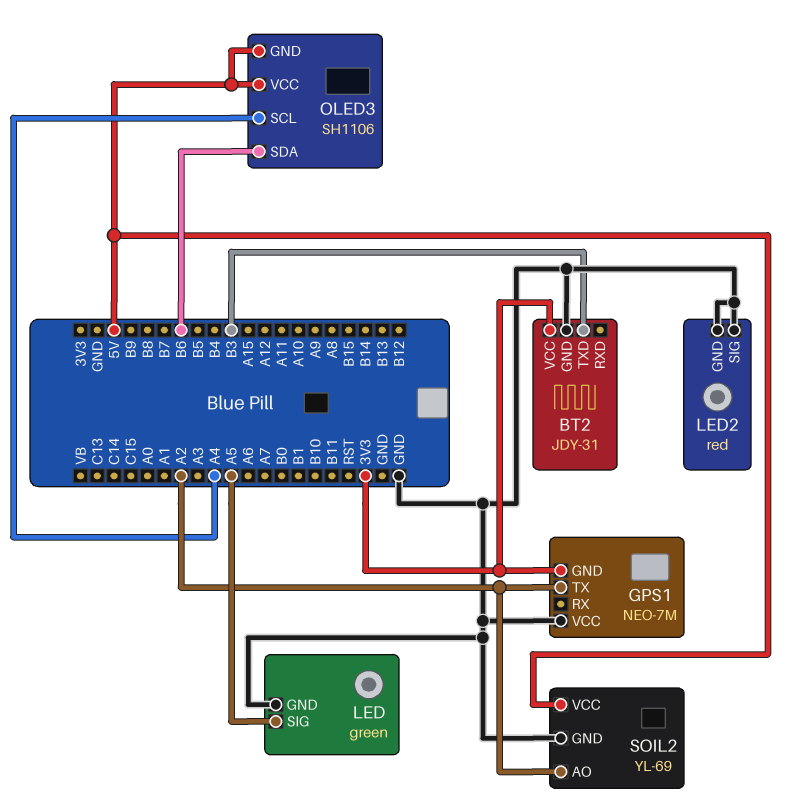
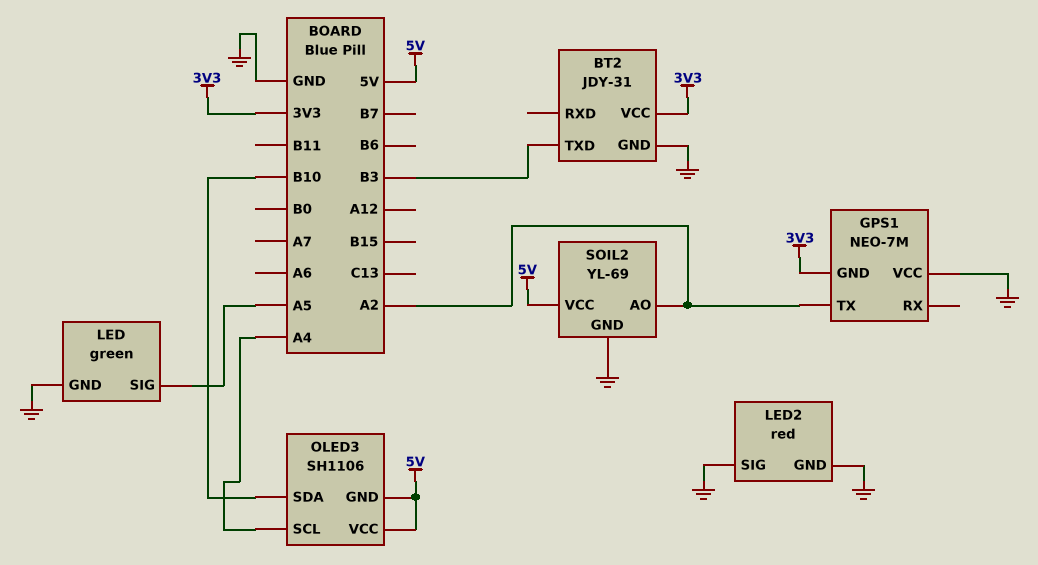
OLED3 pin SDA: B6 -> B10

